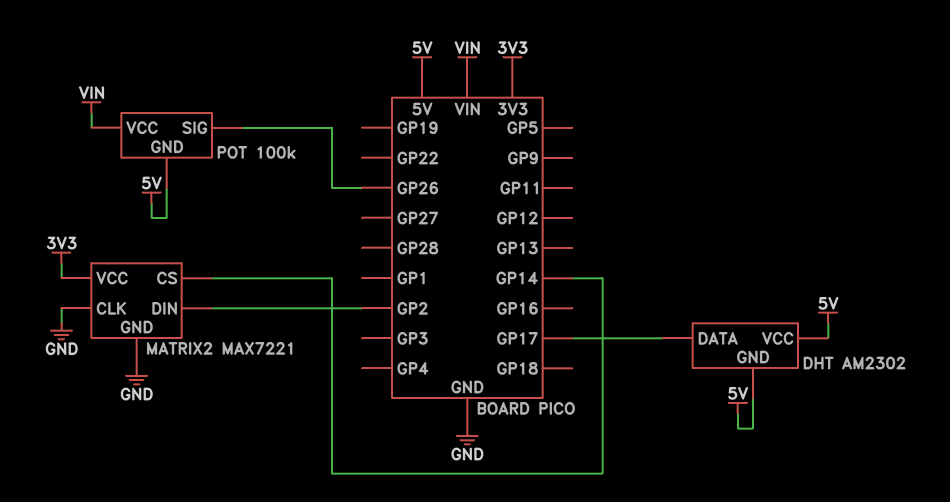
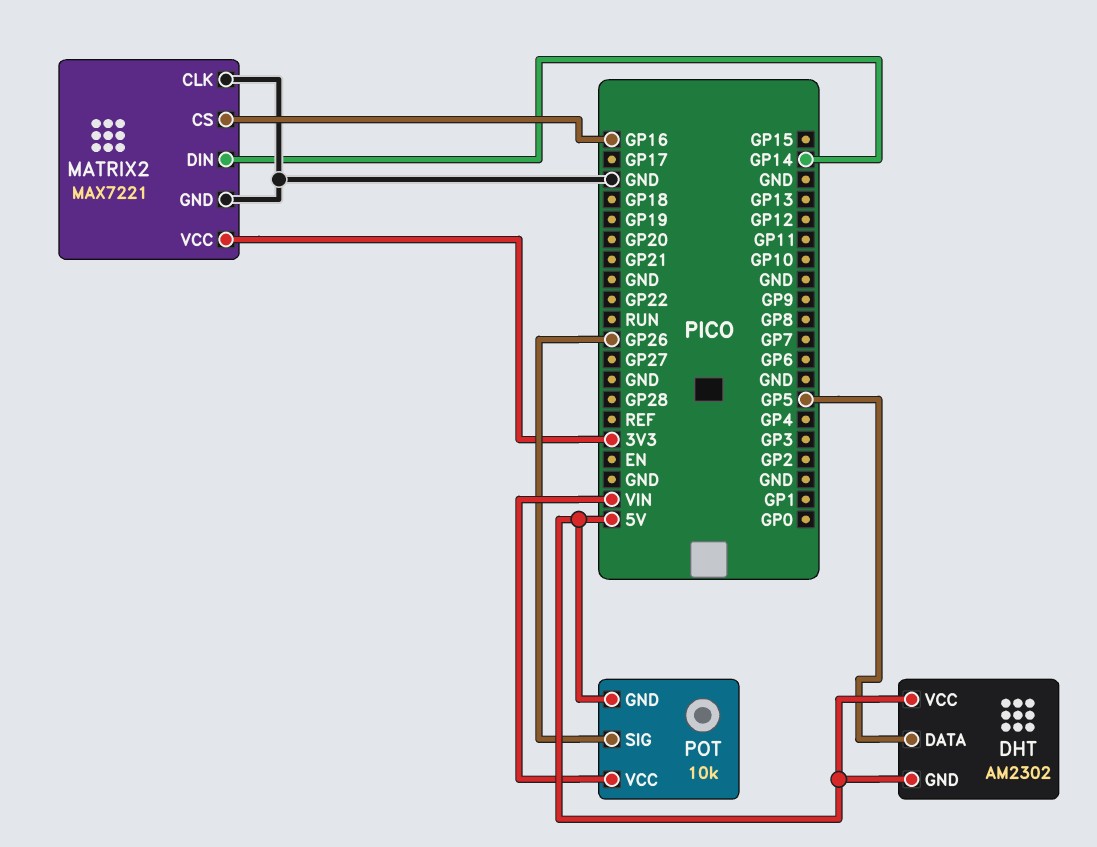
DHT pin DATA: GP17 -> GP5
MATRIX2 pin CS: GP14 -> GP16
MATRIX2 pin DIN: GP2 -> GP14
POT: 100k -> 10k

